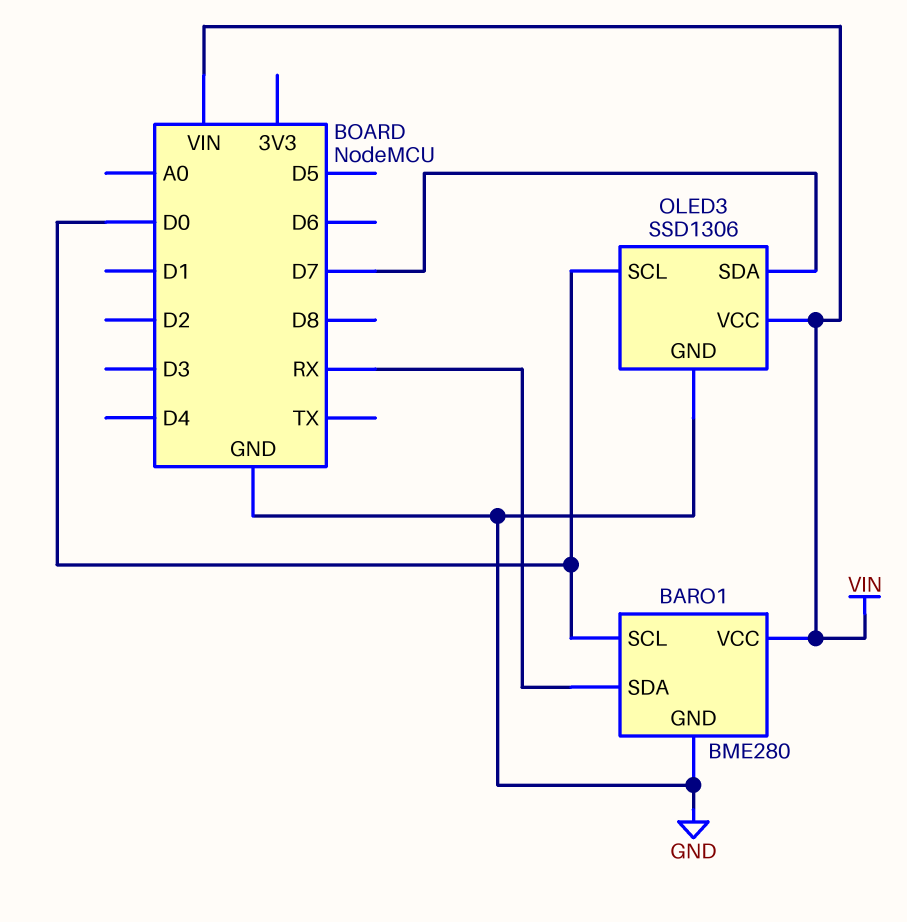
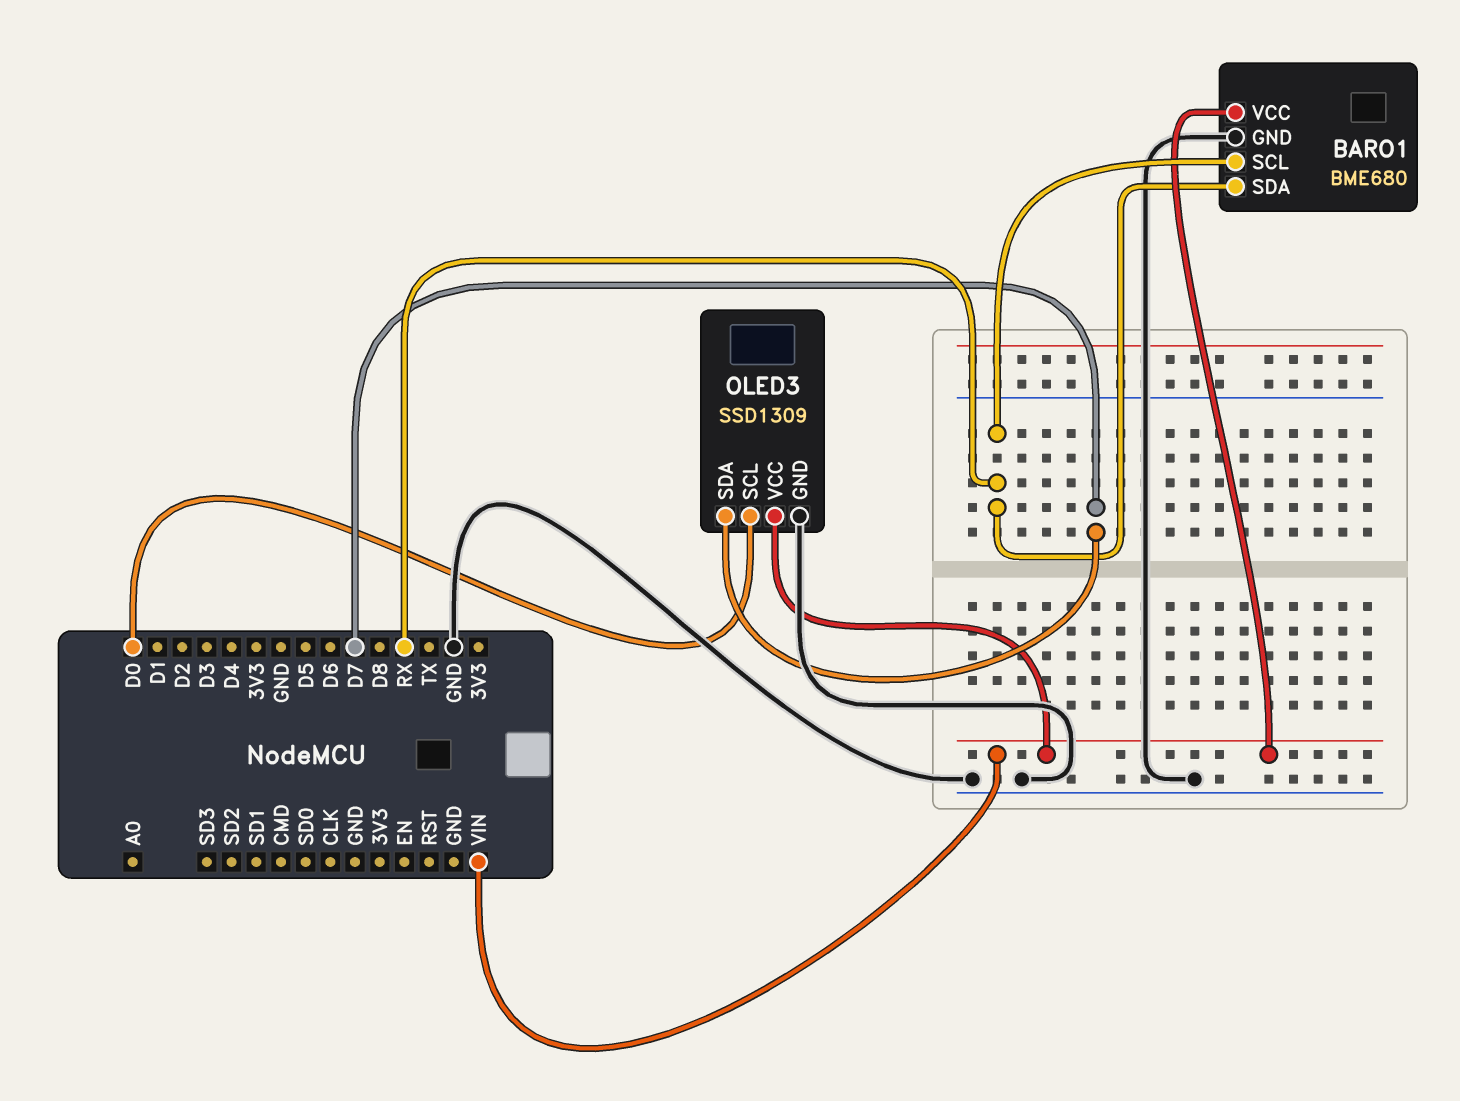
BARO1: BME280 -> BME680
BARO1 pin SCL: D0 -> RX
OLED3: SSD1306 -> SSD1309

